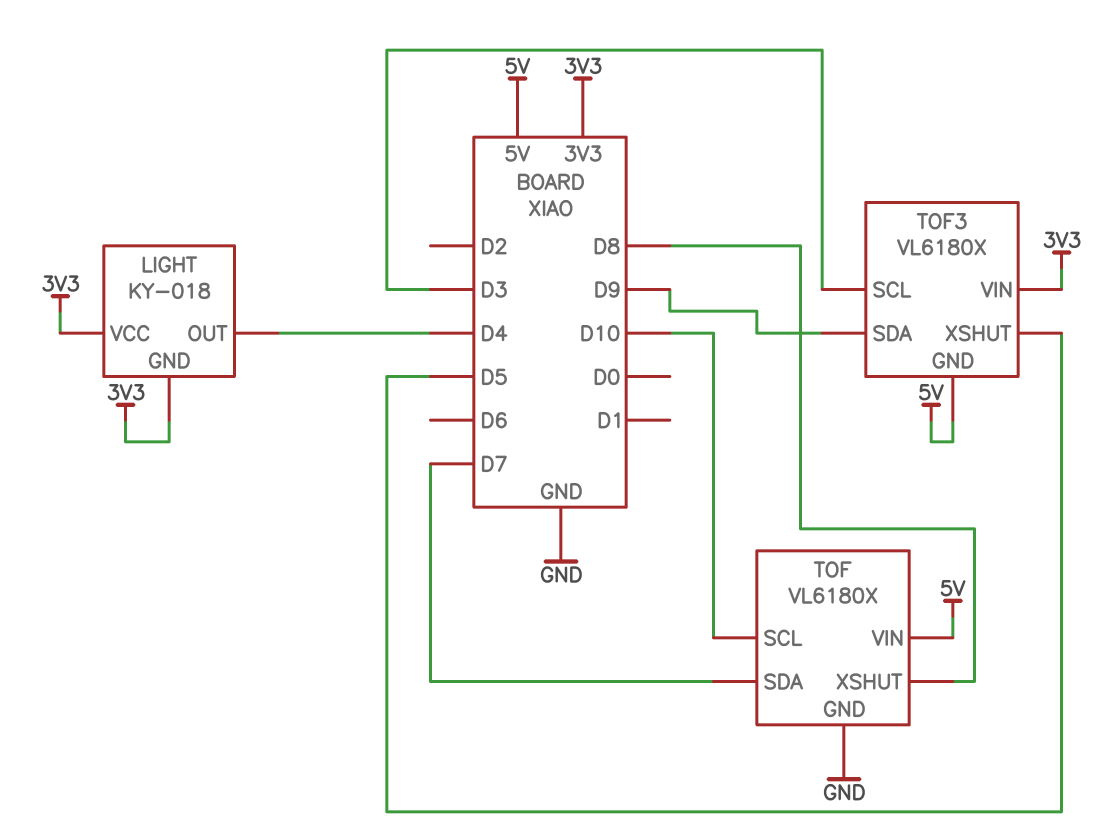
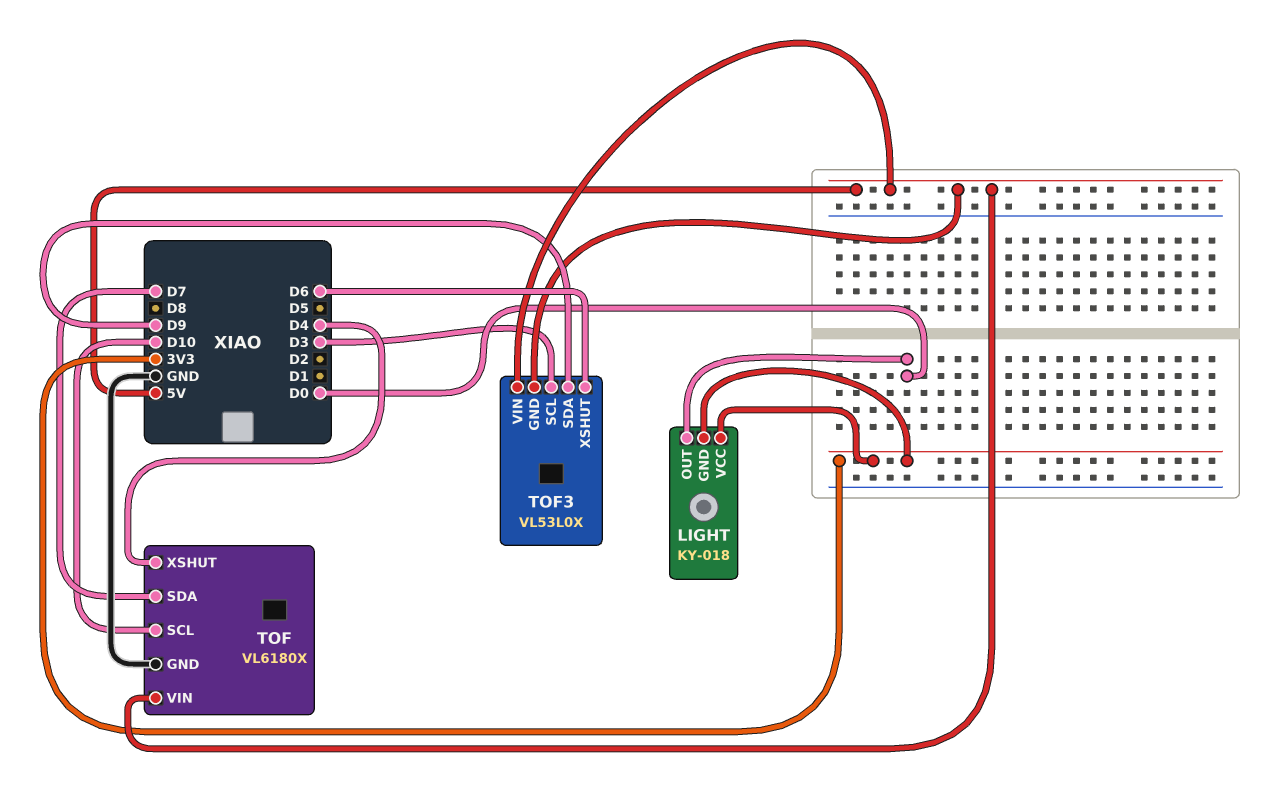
LIGHT pin OUT: D4 -> D0
TOF pin XSHUT: D8 -> D4
TOF3: VL6180X -> VL53L0X
TOF3 pin VIN: 3V3 -> 5V
TOF3 pin XSHUT: D5 -> D6

